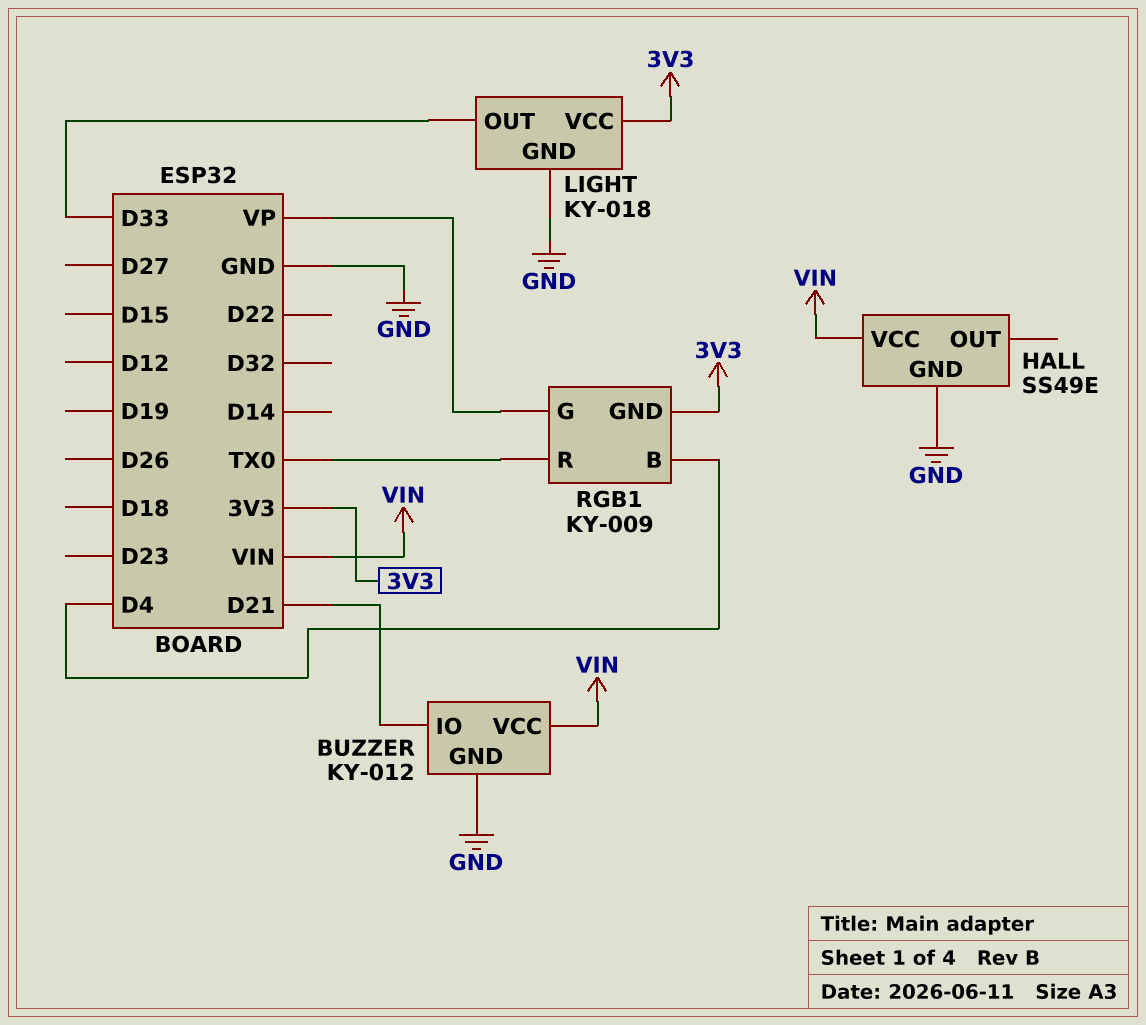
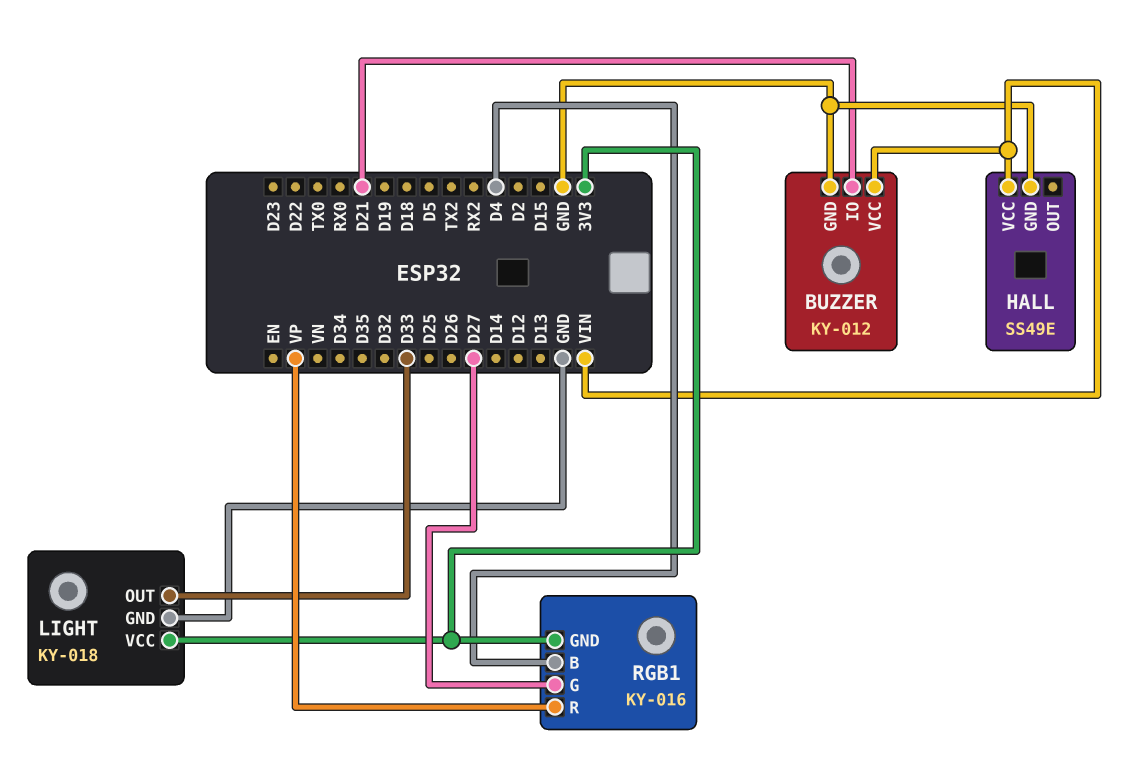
RGB1: KY-009 -> KY-016
RGB1 pin G: VP -> D27
RGB1 pin R: TX0 -> VP

